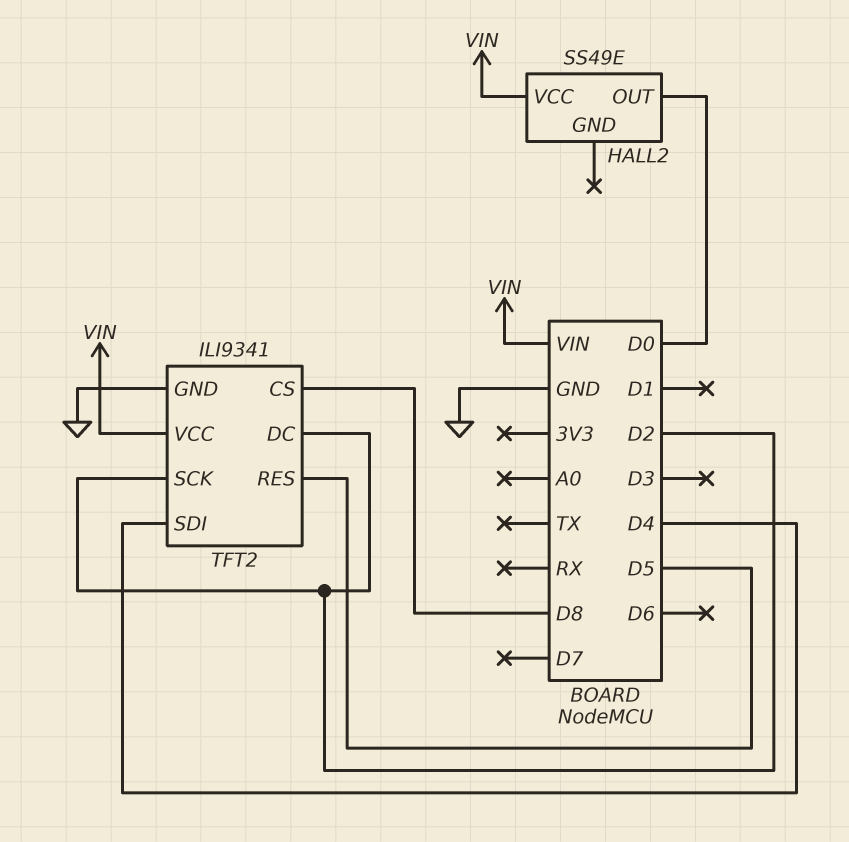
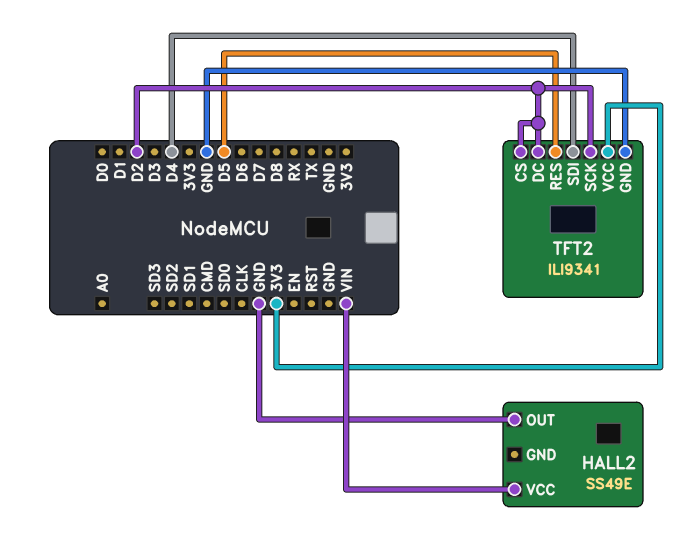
HALL2 pin OUT: D0 -> GND
TFT2 pin CS: D8 -> D2
TFT2 pin VCC: VIN -> 3V3

